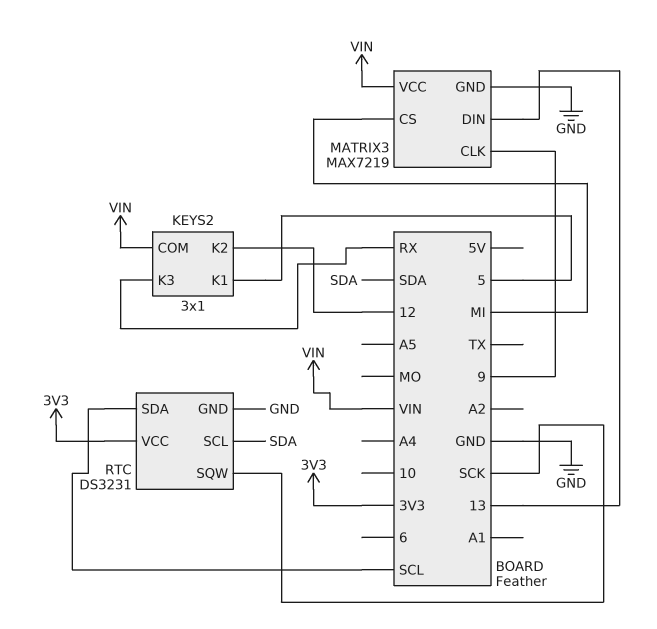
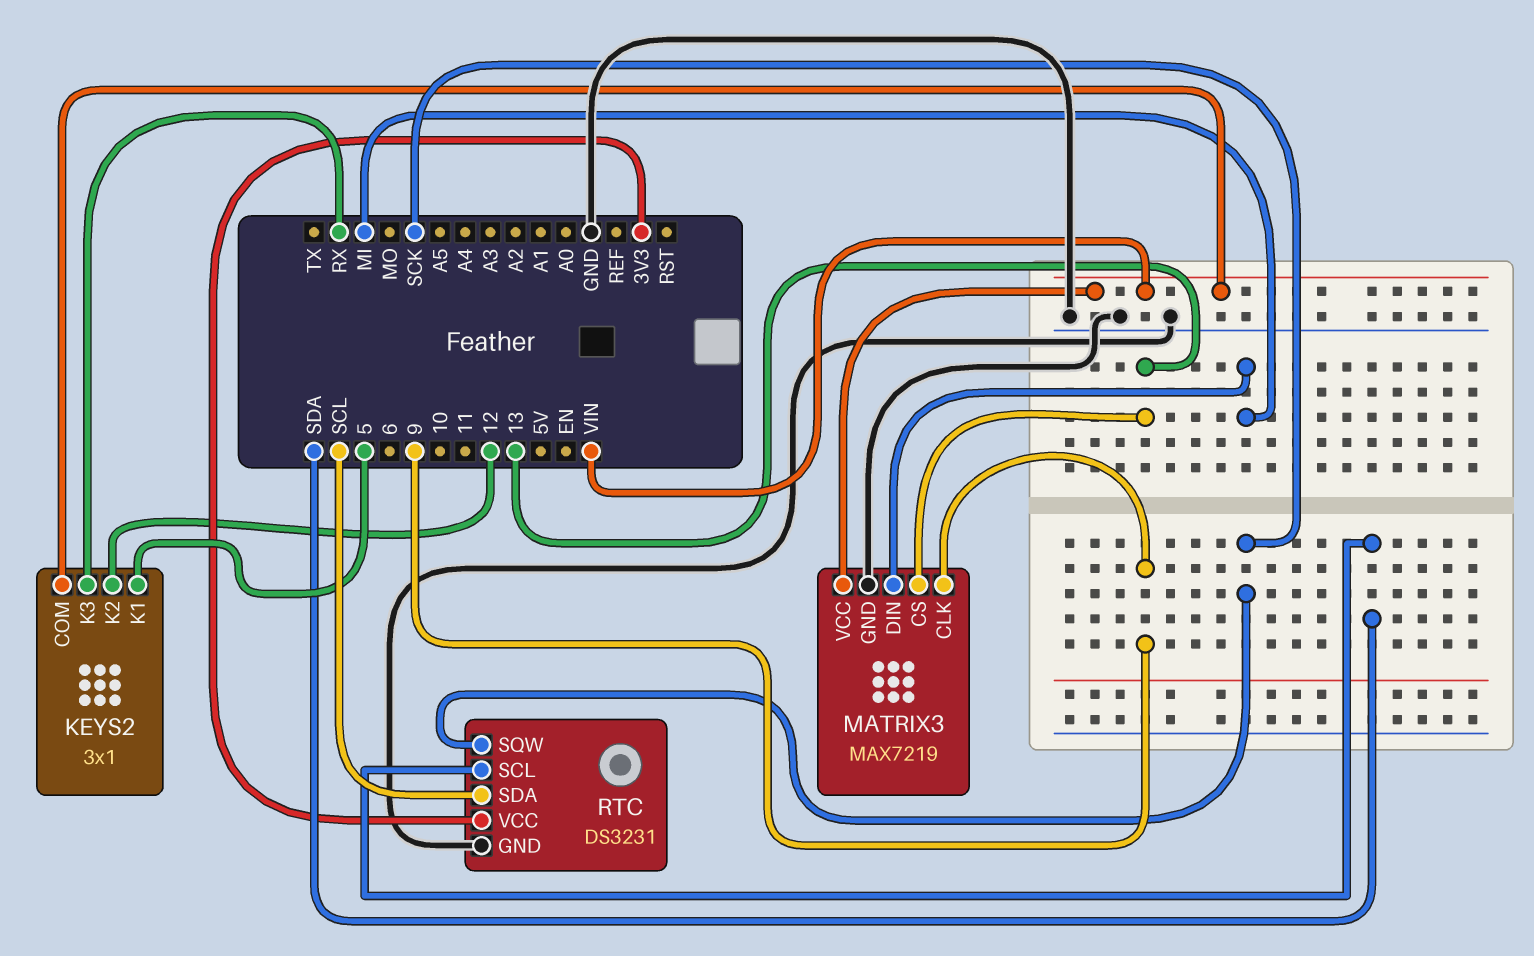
MATRIX3 pin CS: MI -> 13
MATRIX3 pin DIN: 13 -> MI

